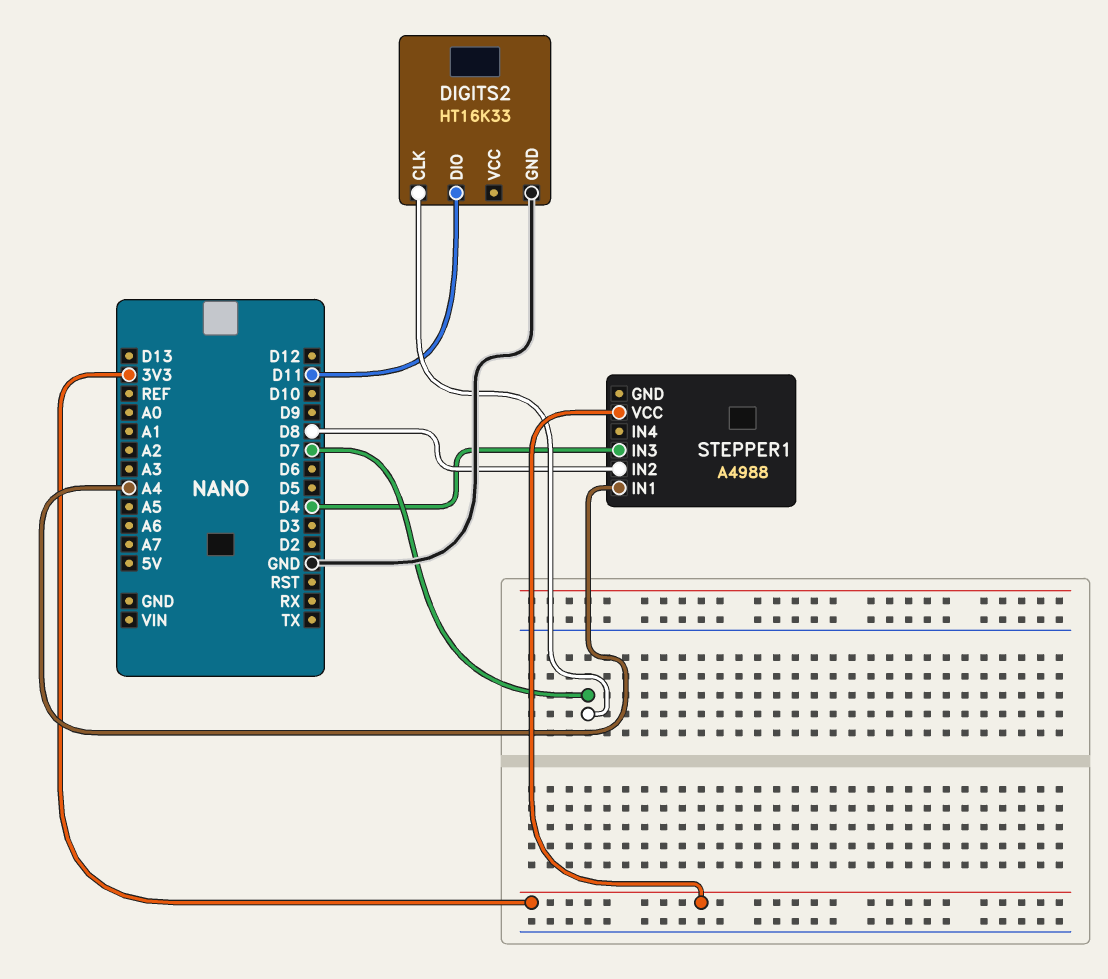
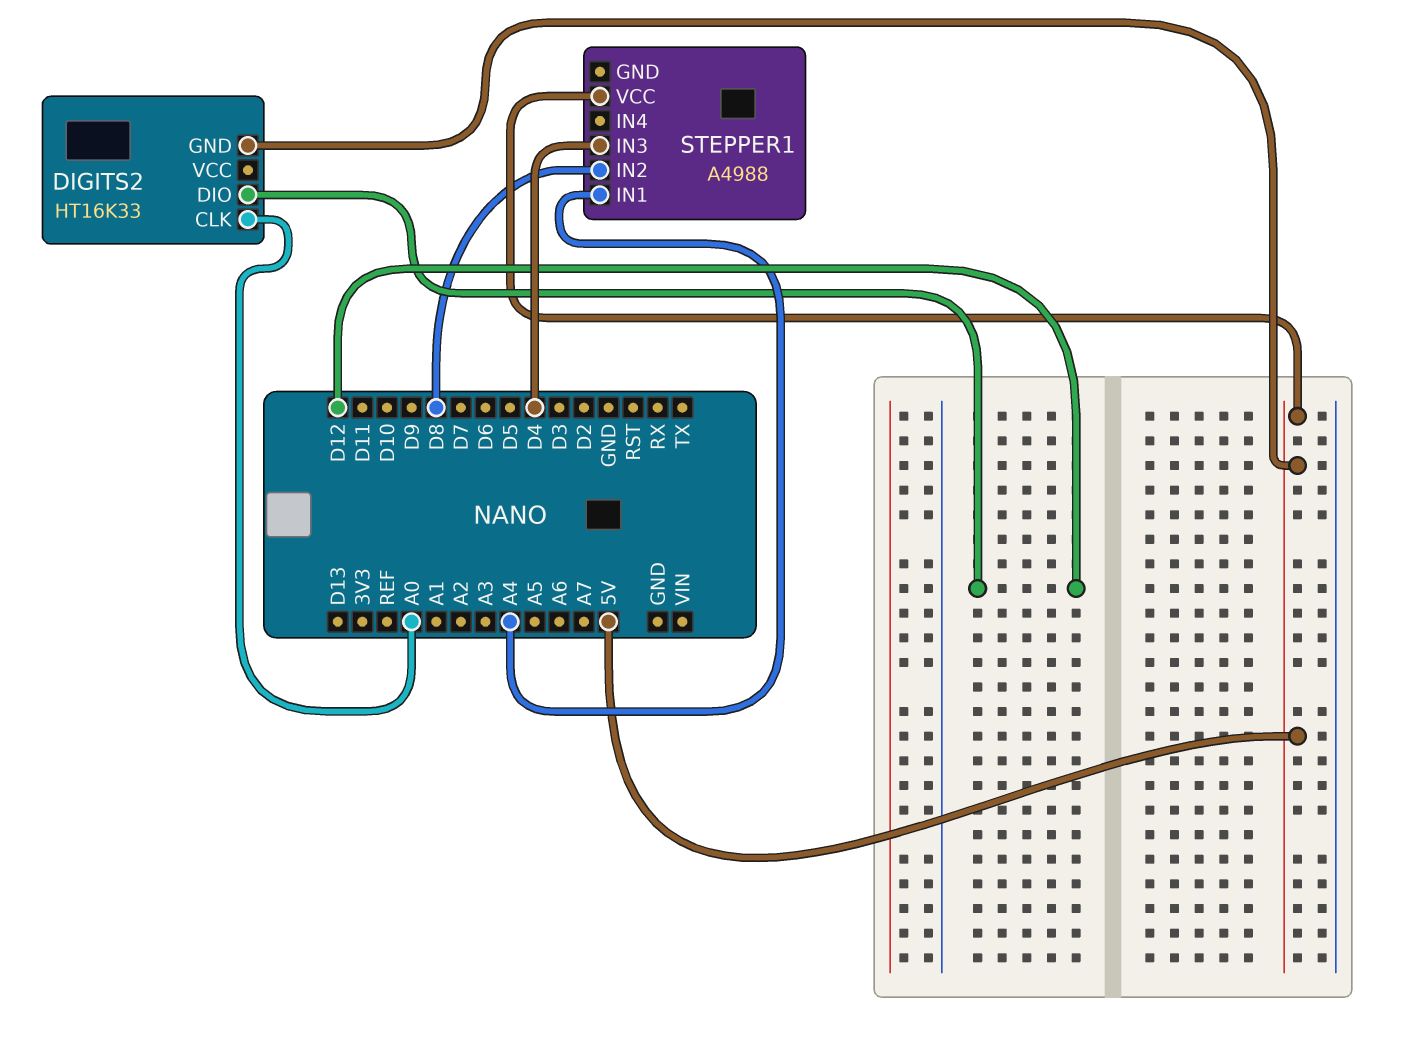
DIGITS2 pin CLK: D7 -> A0
DIGITS2 pin DIO: D11 -> D12
DIGITS2 pin GND: GND -> 5V
STEPPER1 pin VCC: 3V3 -> 5V

